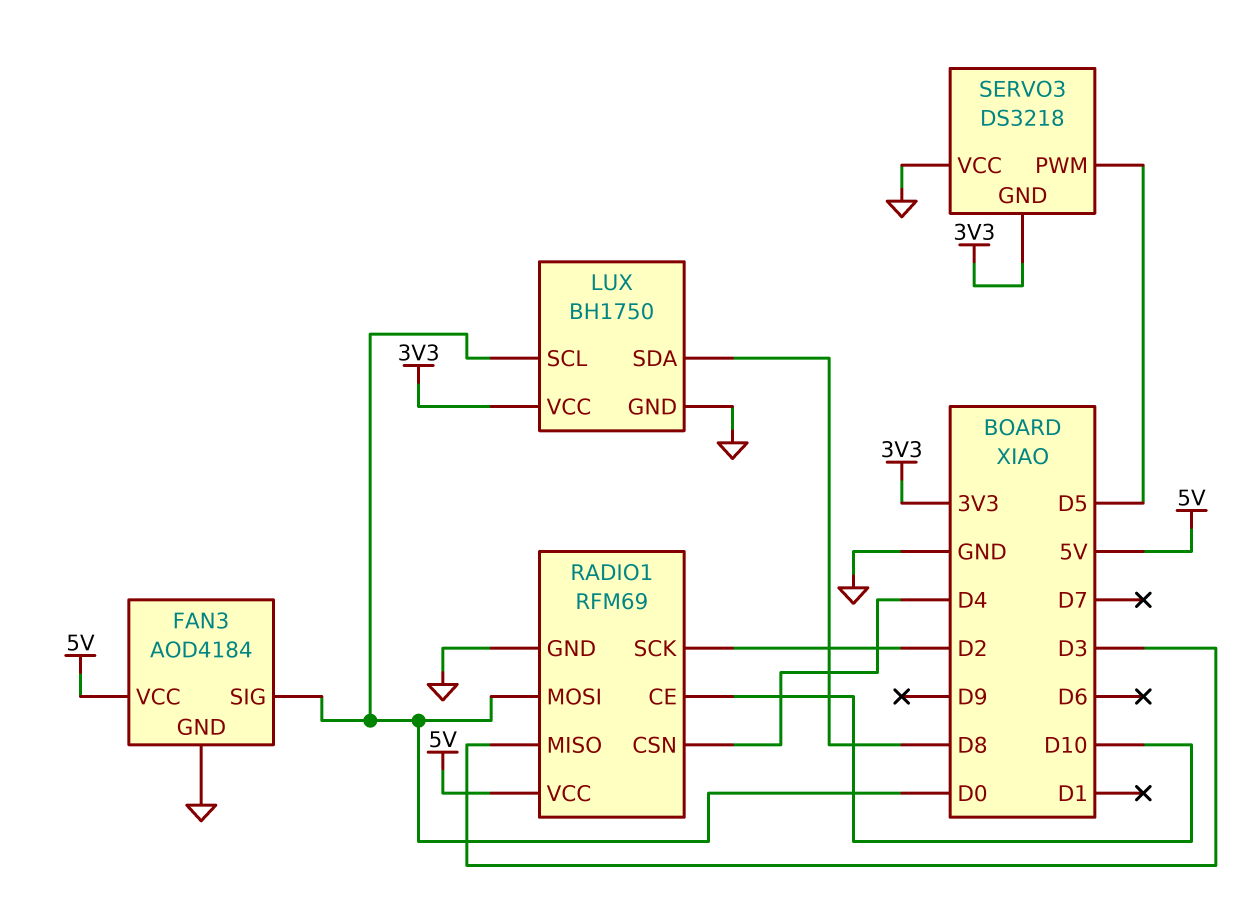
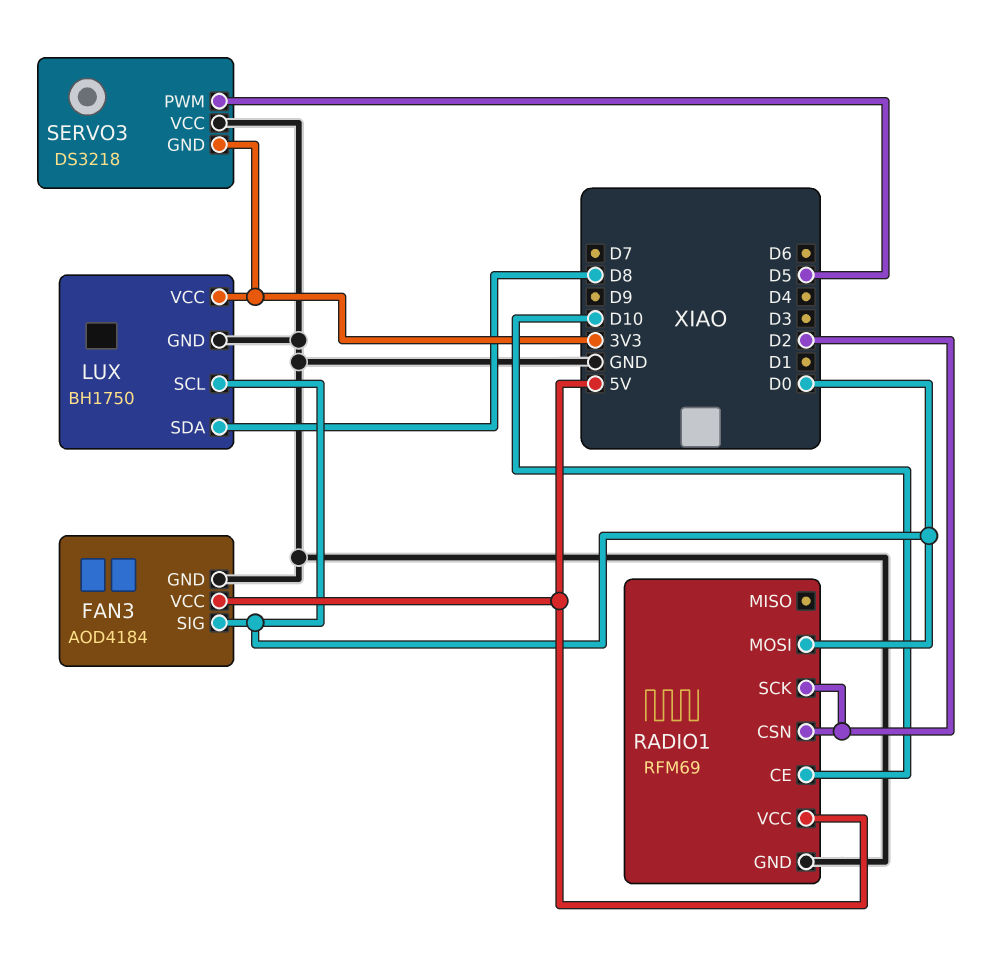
RADIO1 pin CSN: D4 -> D2
RADIO1 pin MISO: D3 -> none

